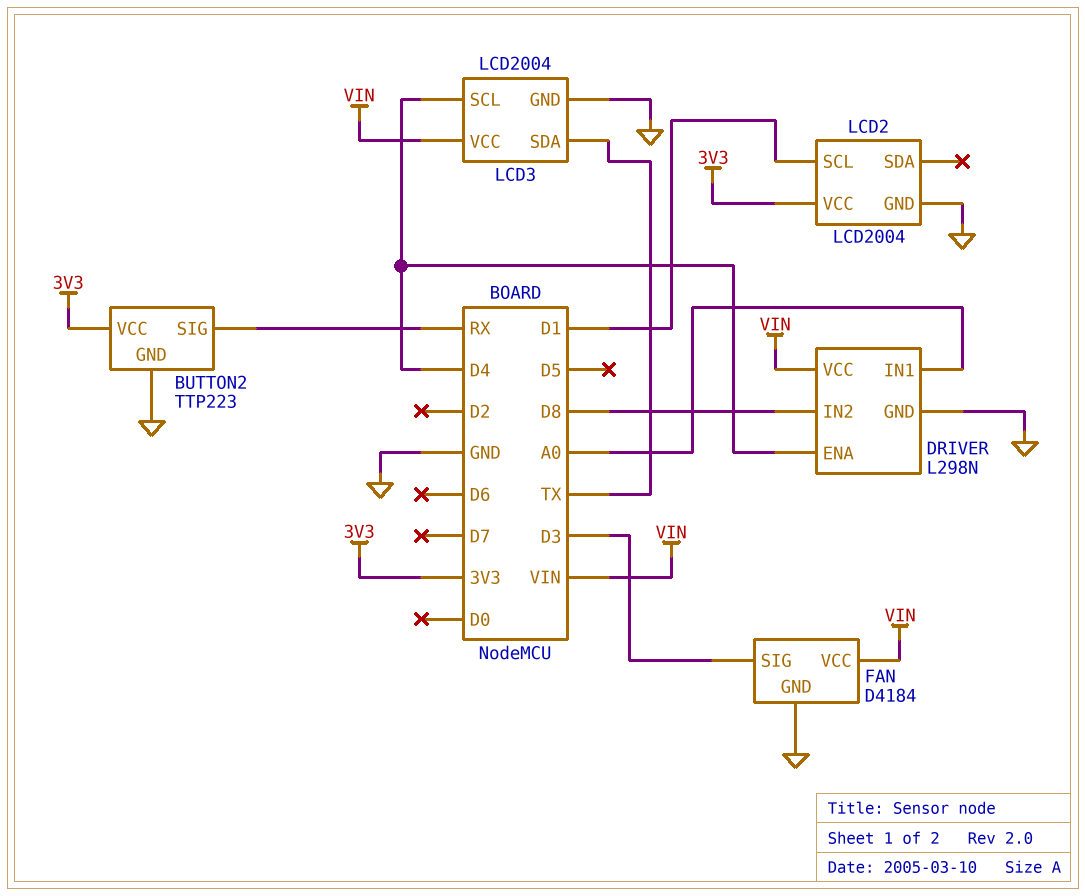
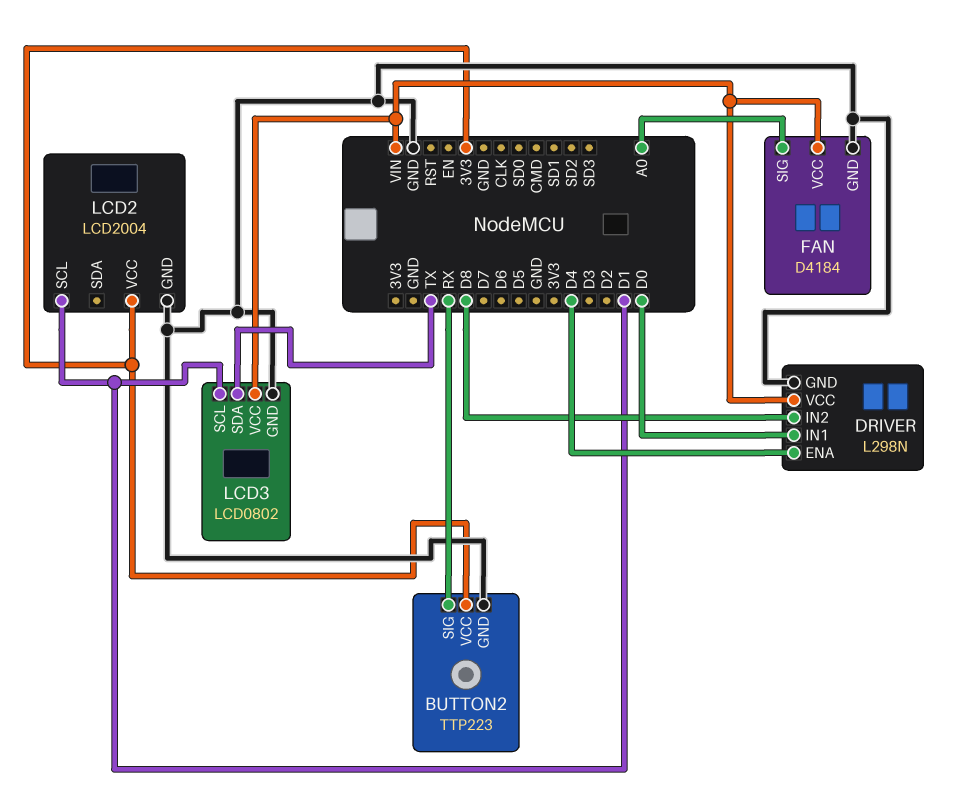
DRIVER pin IN1: A0 -> D0
FAN pin SIG: D3 -> A0
LCD3: LCD2004 -> LCD0802
LCD3 pin SCL: D4 -> D1

